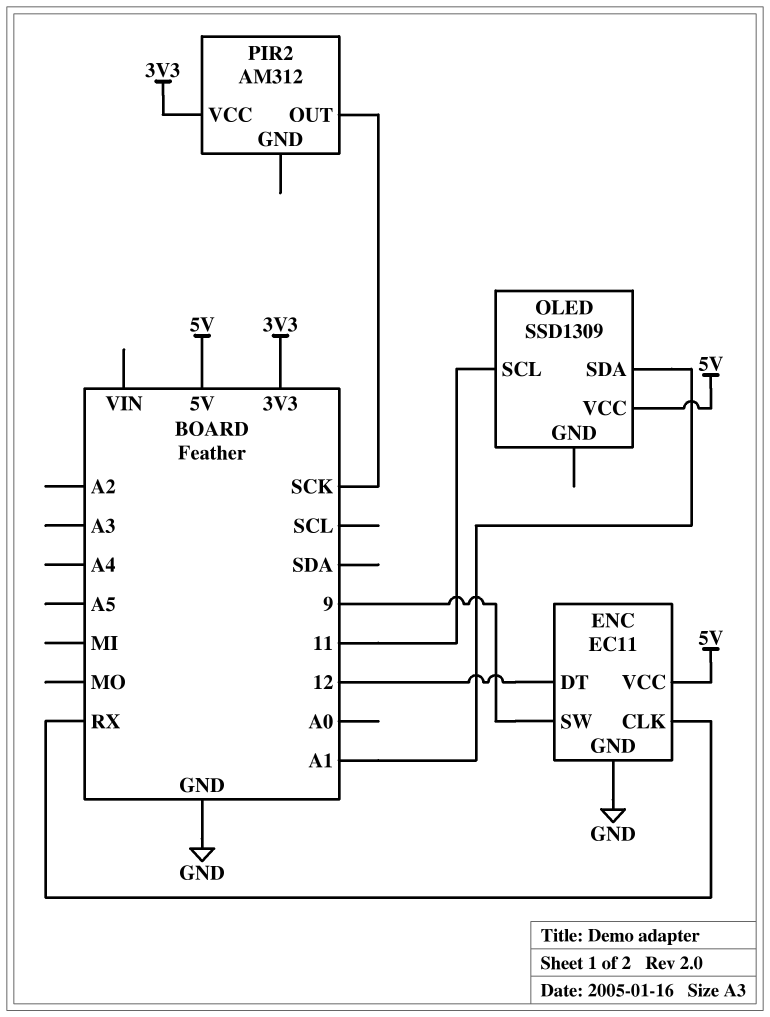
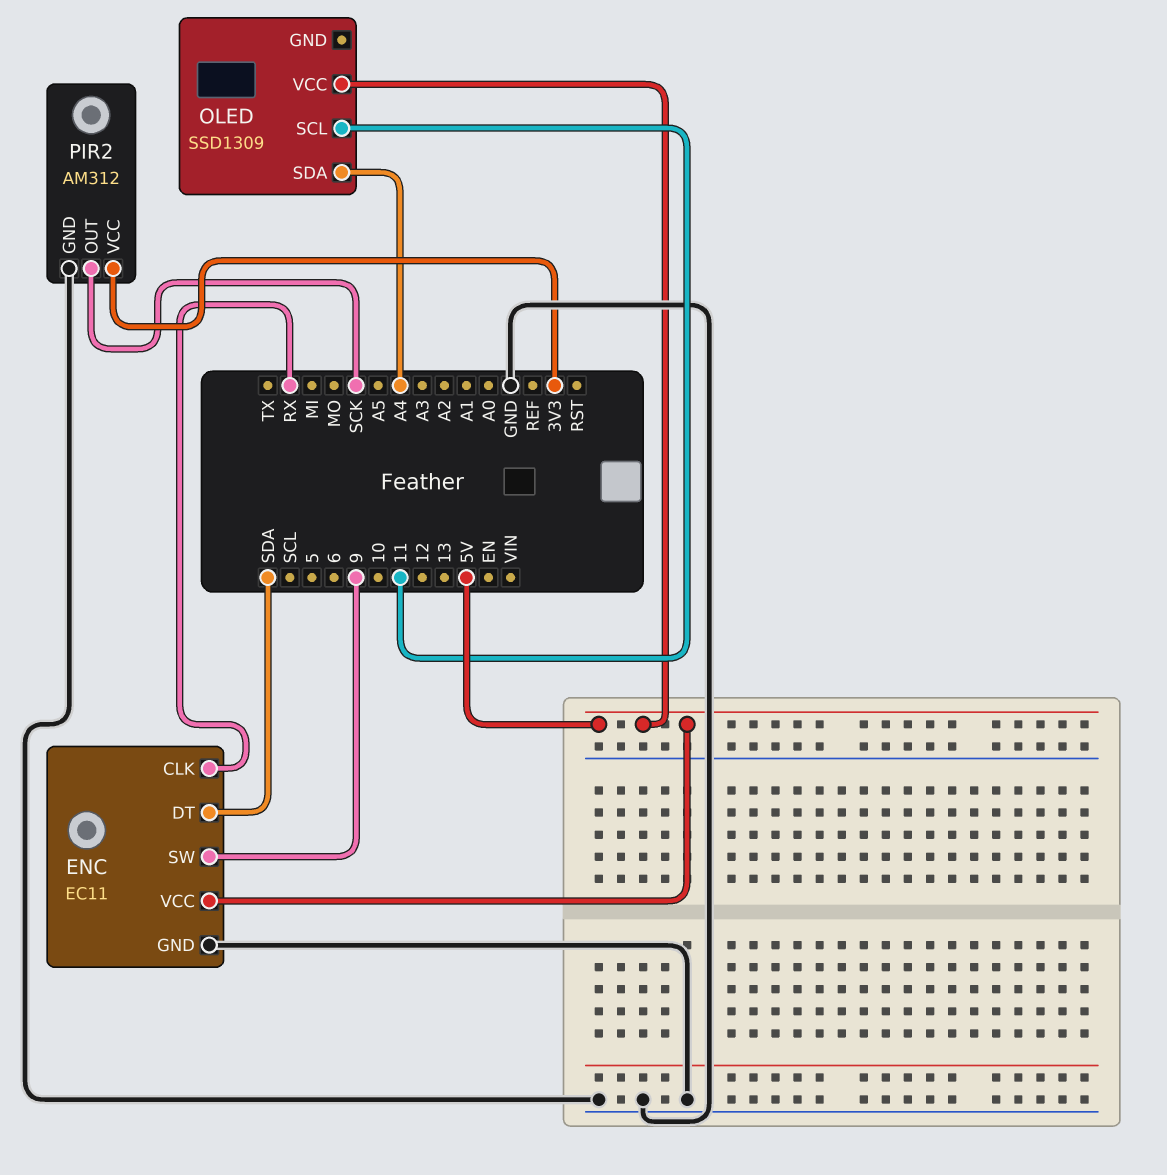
ENC pin DT: 12 -> SDA
OLED pin SDA: A1 -> A4
PIR2 pin GND: none -> GND

